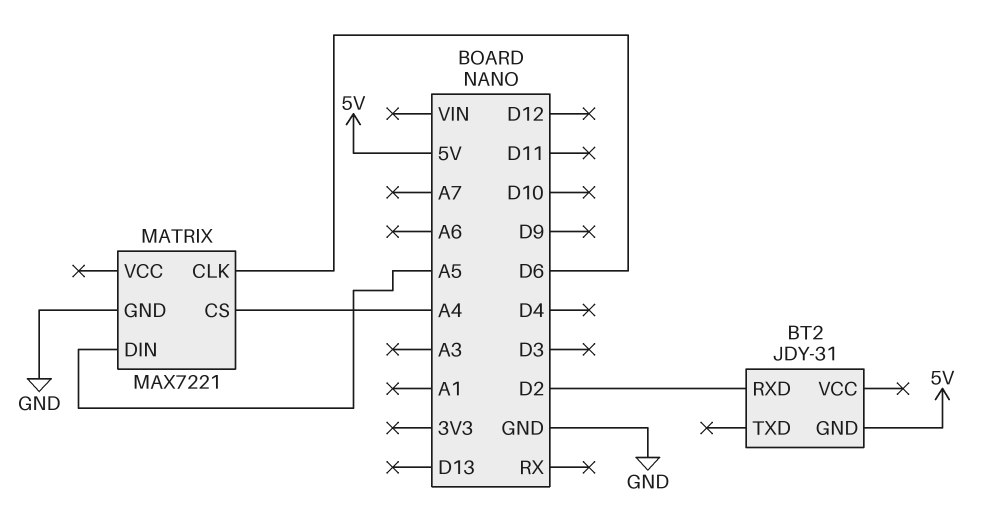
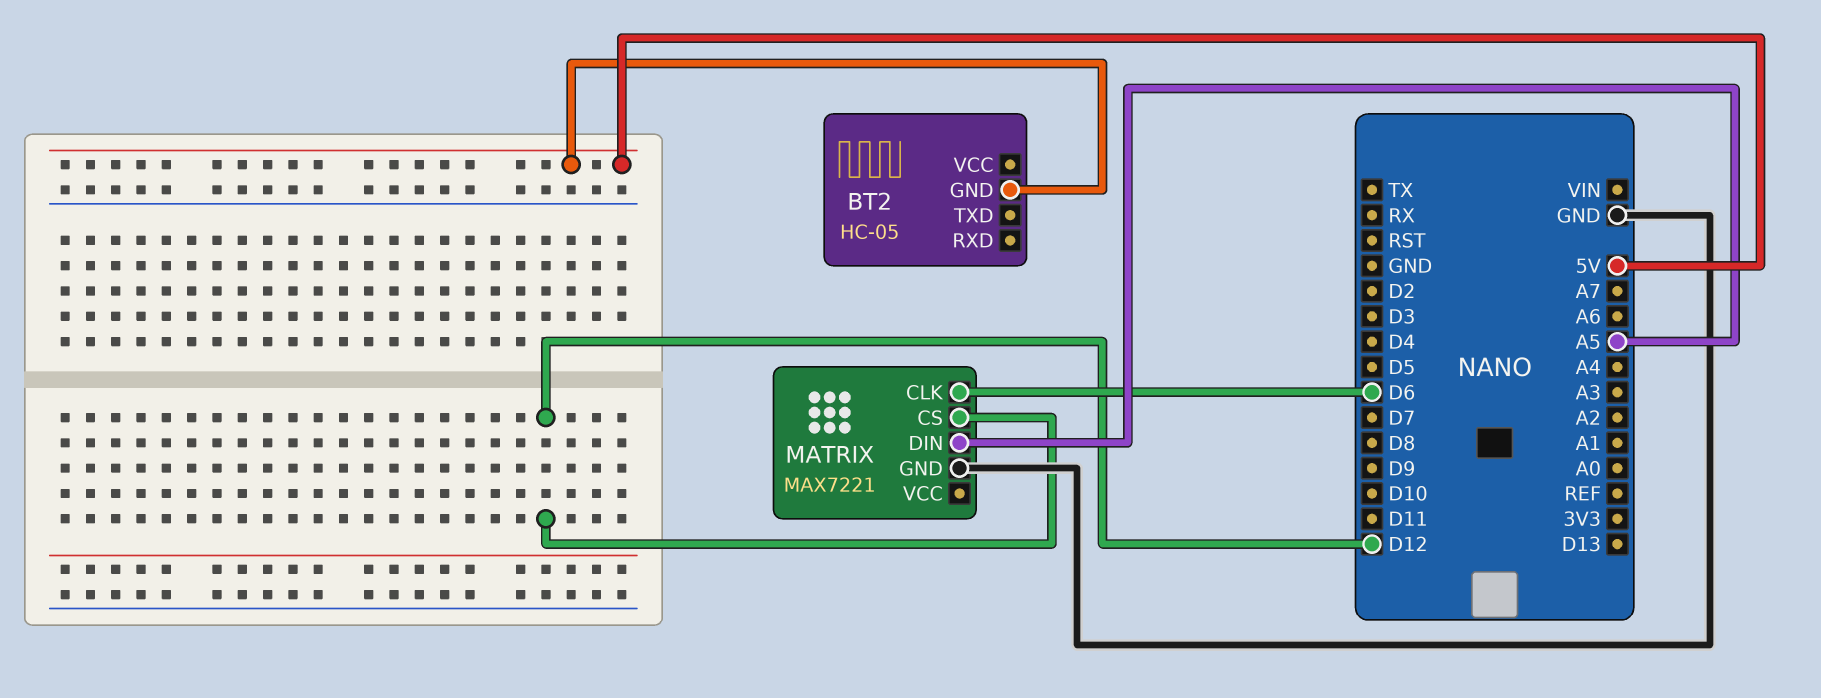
BT2: JDY-31 -> HC-05
BT2 pin RXD: D2 -> none
MATRIX pin CS: A4 -> D12

